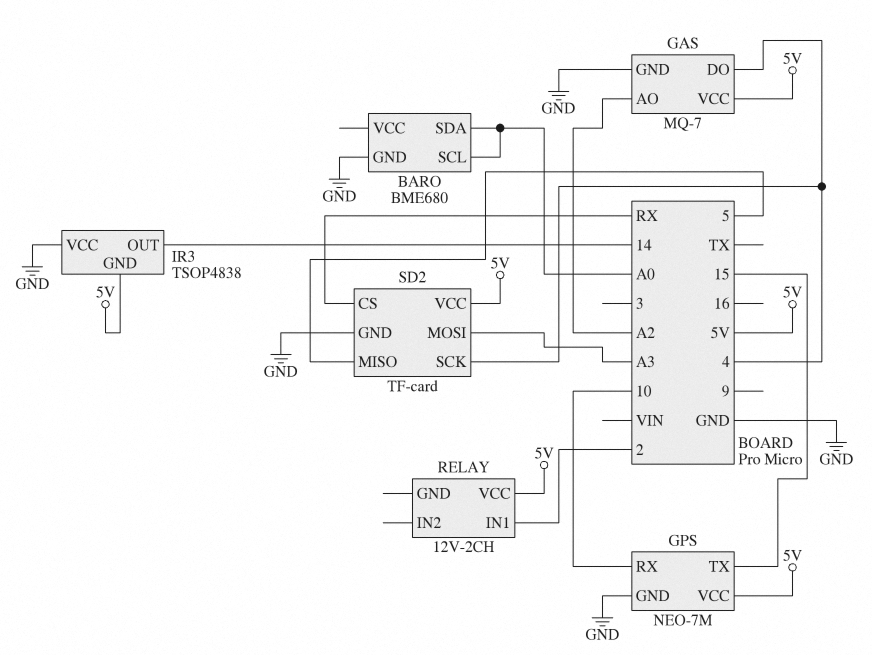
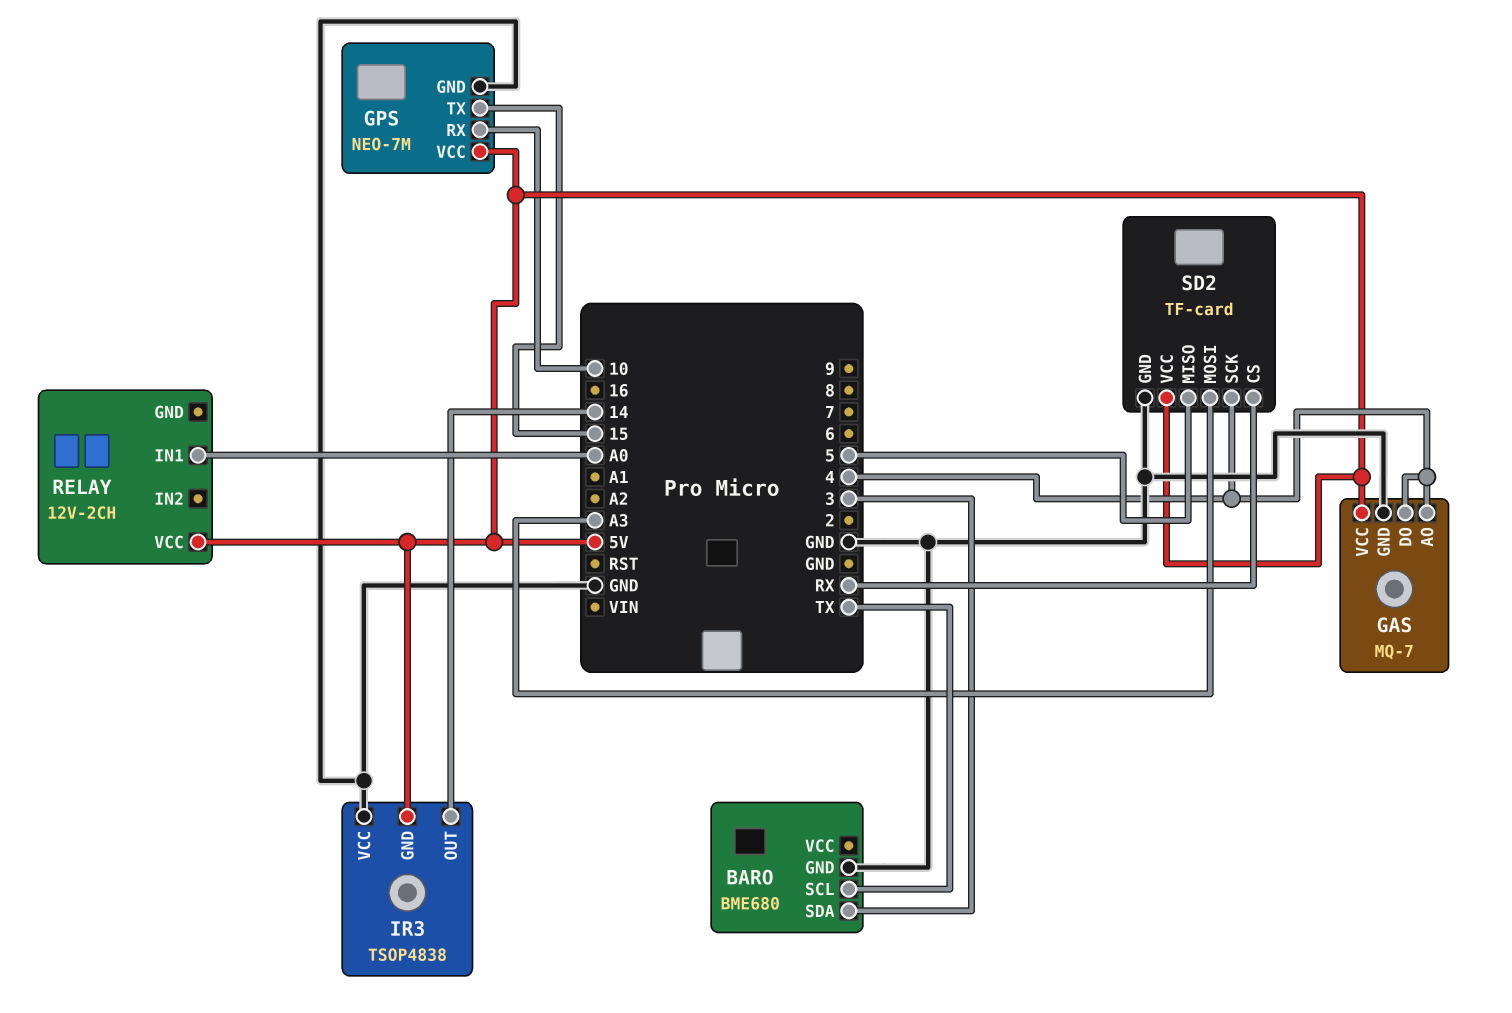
BARO pin SCL: A0 -> TX
BARO pin SDA: A0 -> 3
GAS pin AO: A2 -> 4
RELAY pin IN1: 2 -> A0

